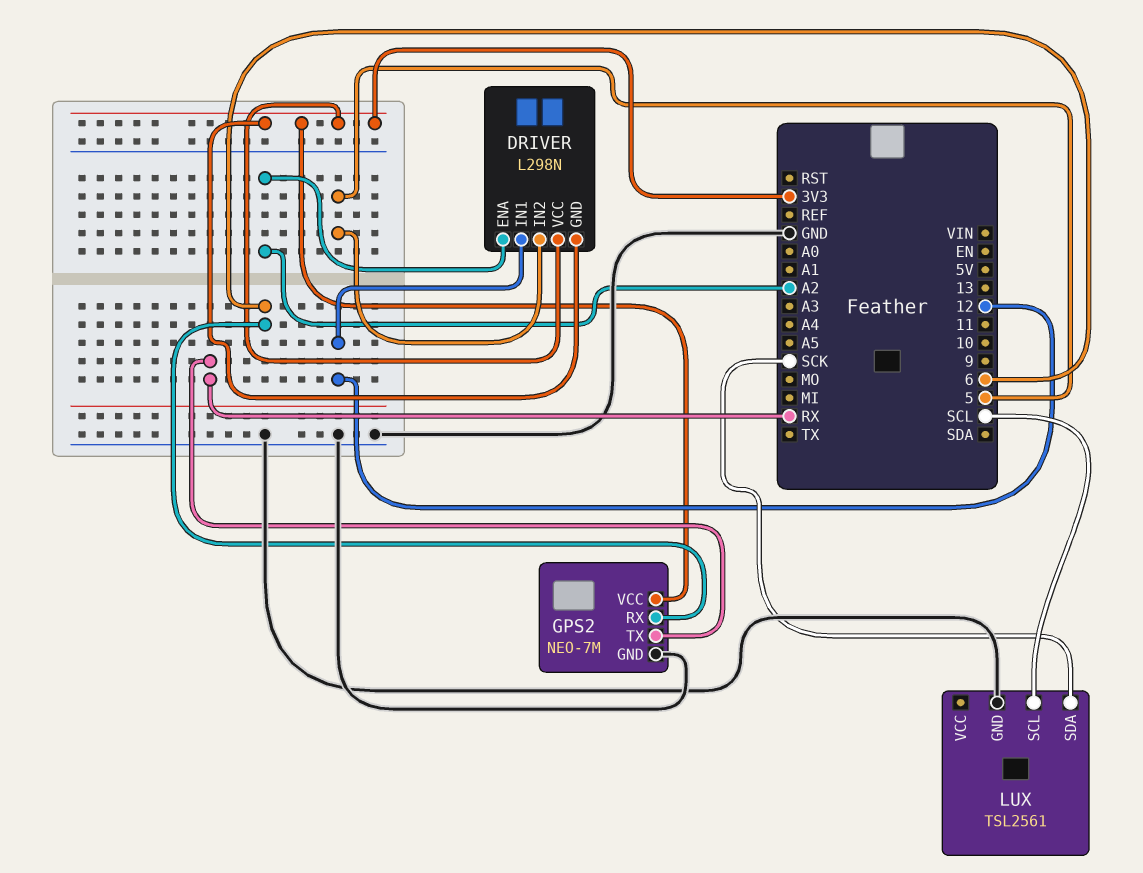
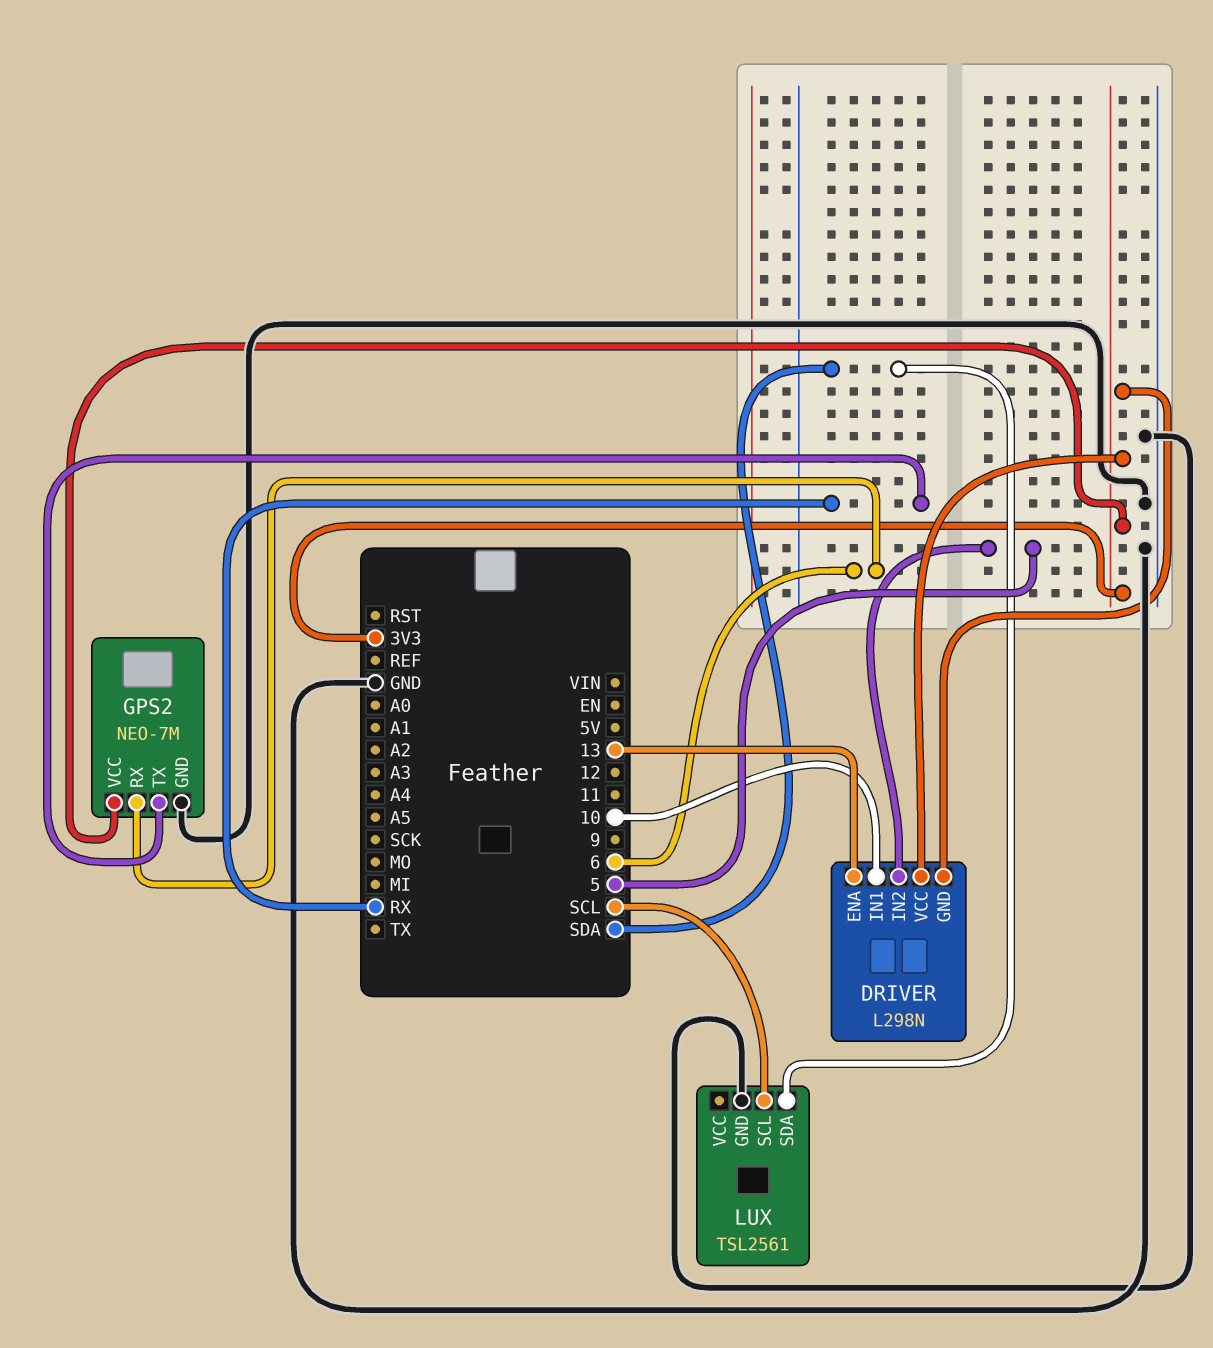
DRIVER pin ENA: A2 -> 13
DRIVER pin IN1: 12 -> 10
LUX pin SDA: SCK -> SDA

